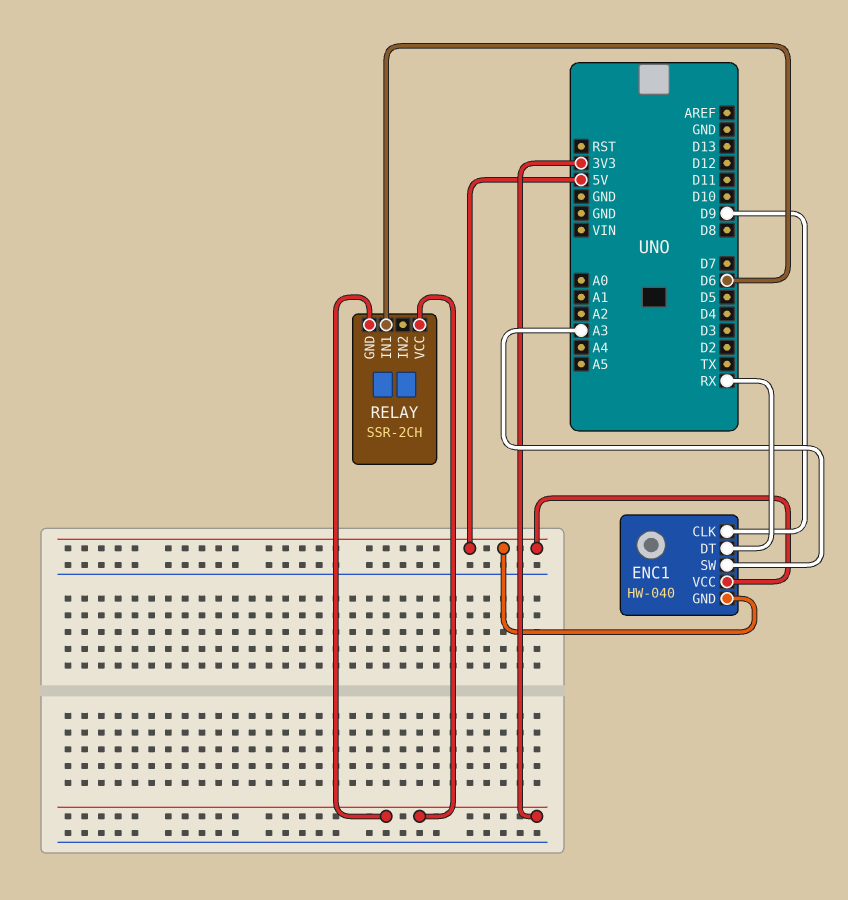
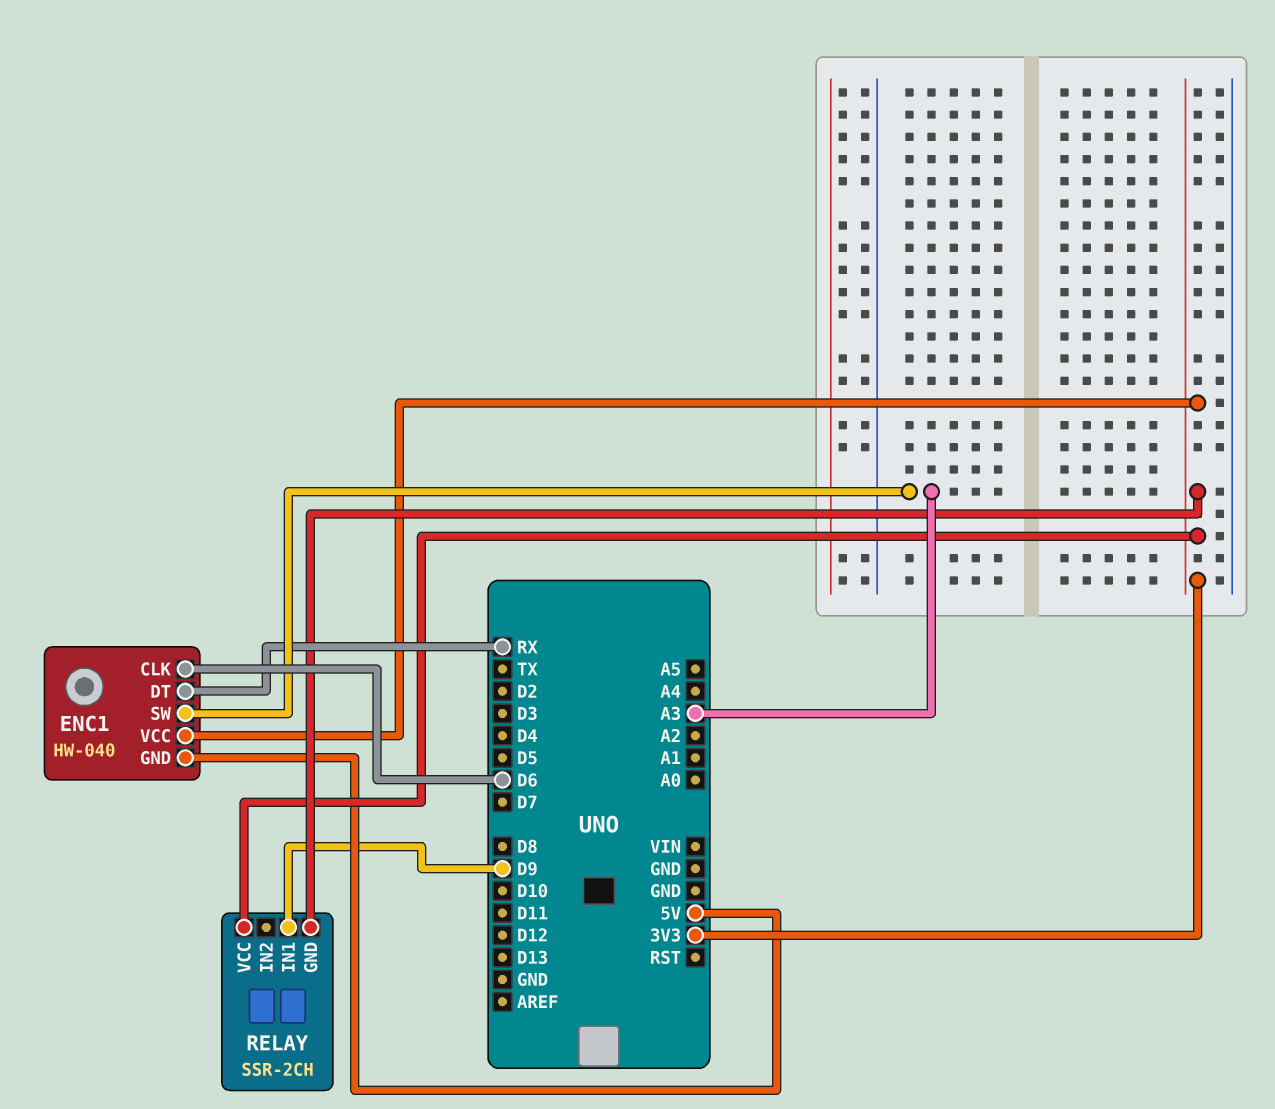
ENC1 pin CLK: D9 -> D6
ENC1 pin VCC: 5V -> 3V3
RELAY pin IN1: D6 -> D9

